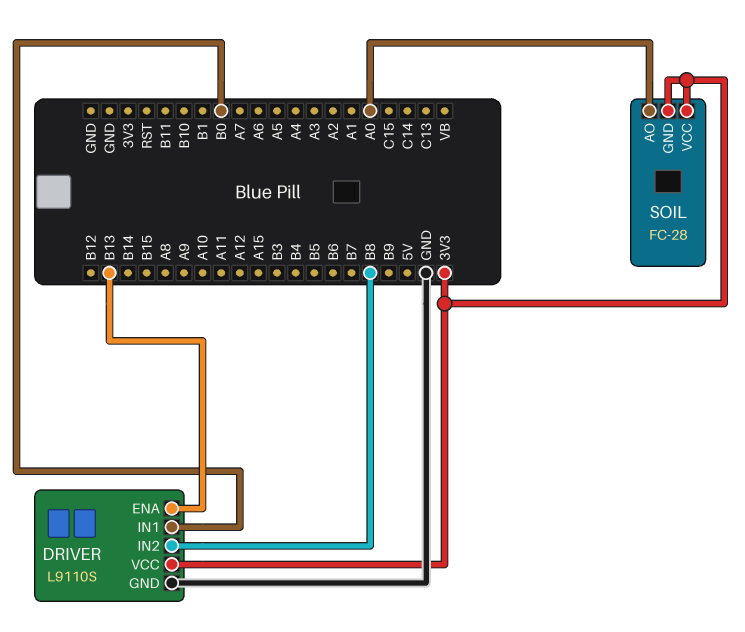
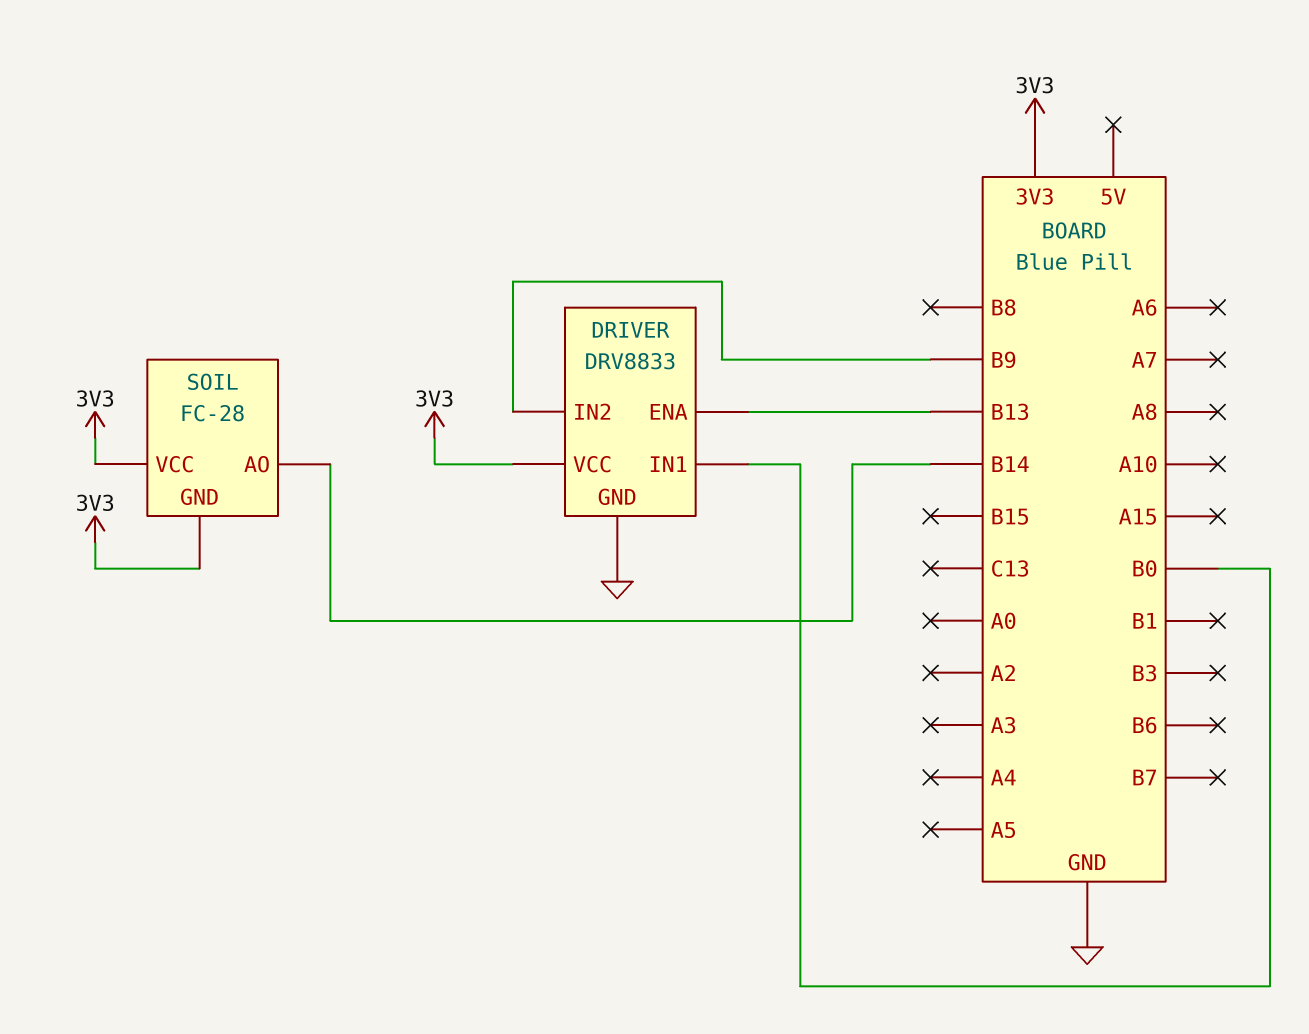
DRIVER: L9110S -> DRV8833
DRIVER pin IN2: B8 -> B9
SOIL pin AO: A0 -> B14

